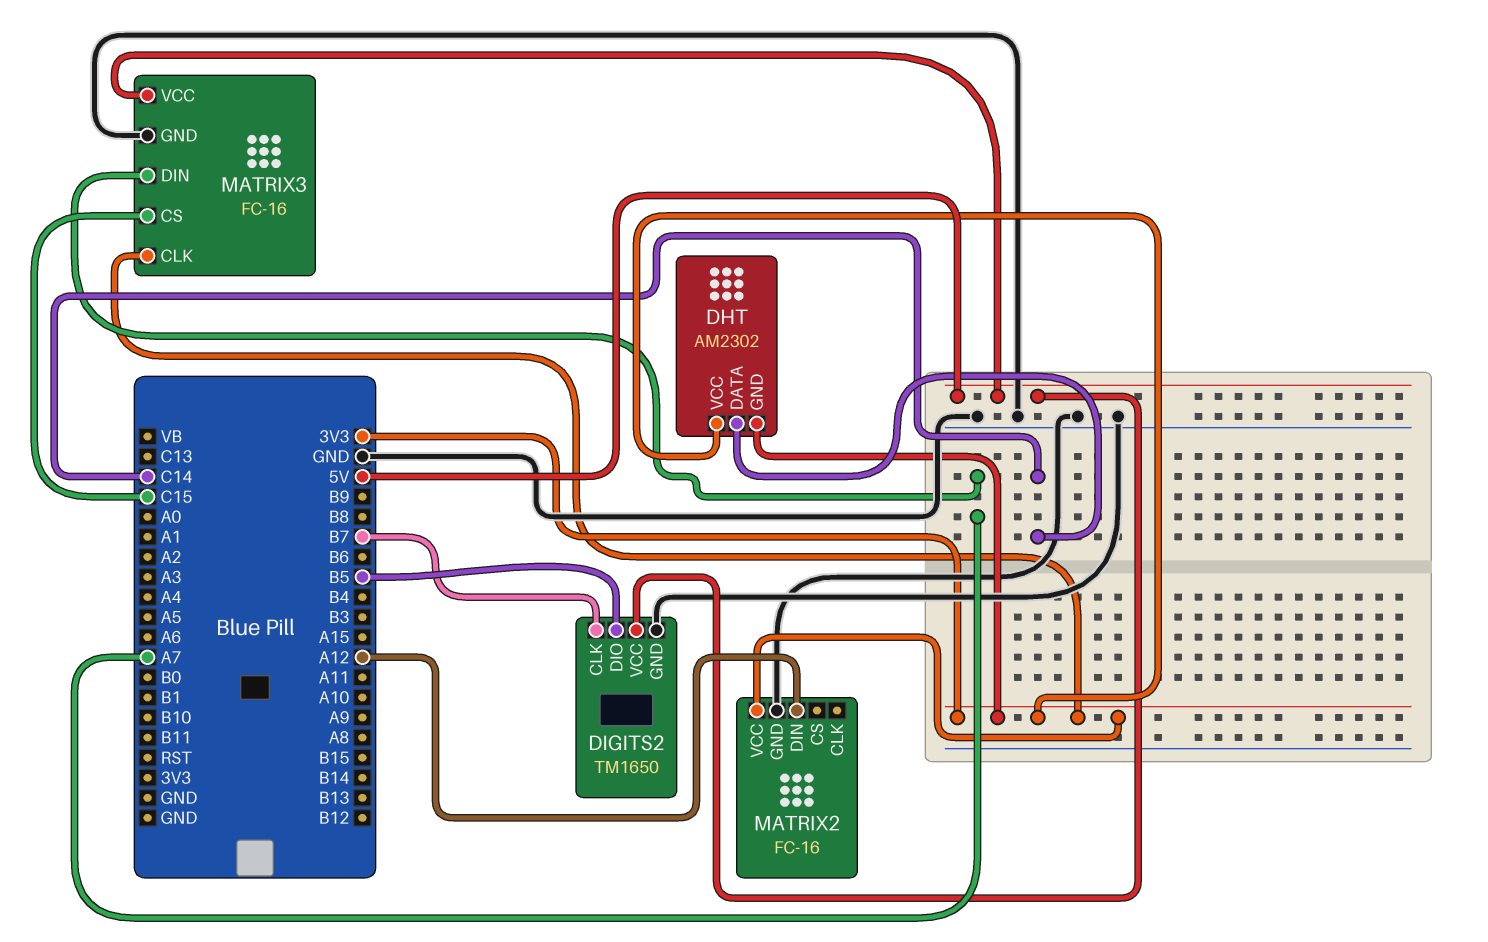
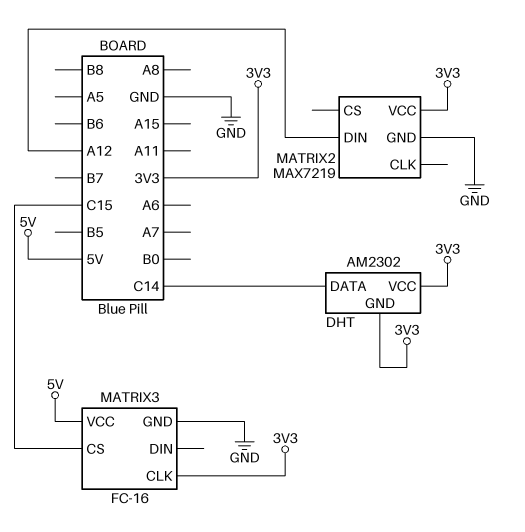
DIGITS2: TM1650 -> none
DIGITS2 pin CLK: B7 -> none
DIGITS2 pin DIO: B5 -> none
DIGITS2 pin GND: GND -> none
DIGITS2 pin VCC: 5V -> none
MATRIX2: FC-16 -> MAX7219
MATRIX3 pin DIN: A7 -> none

